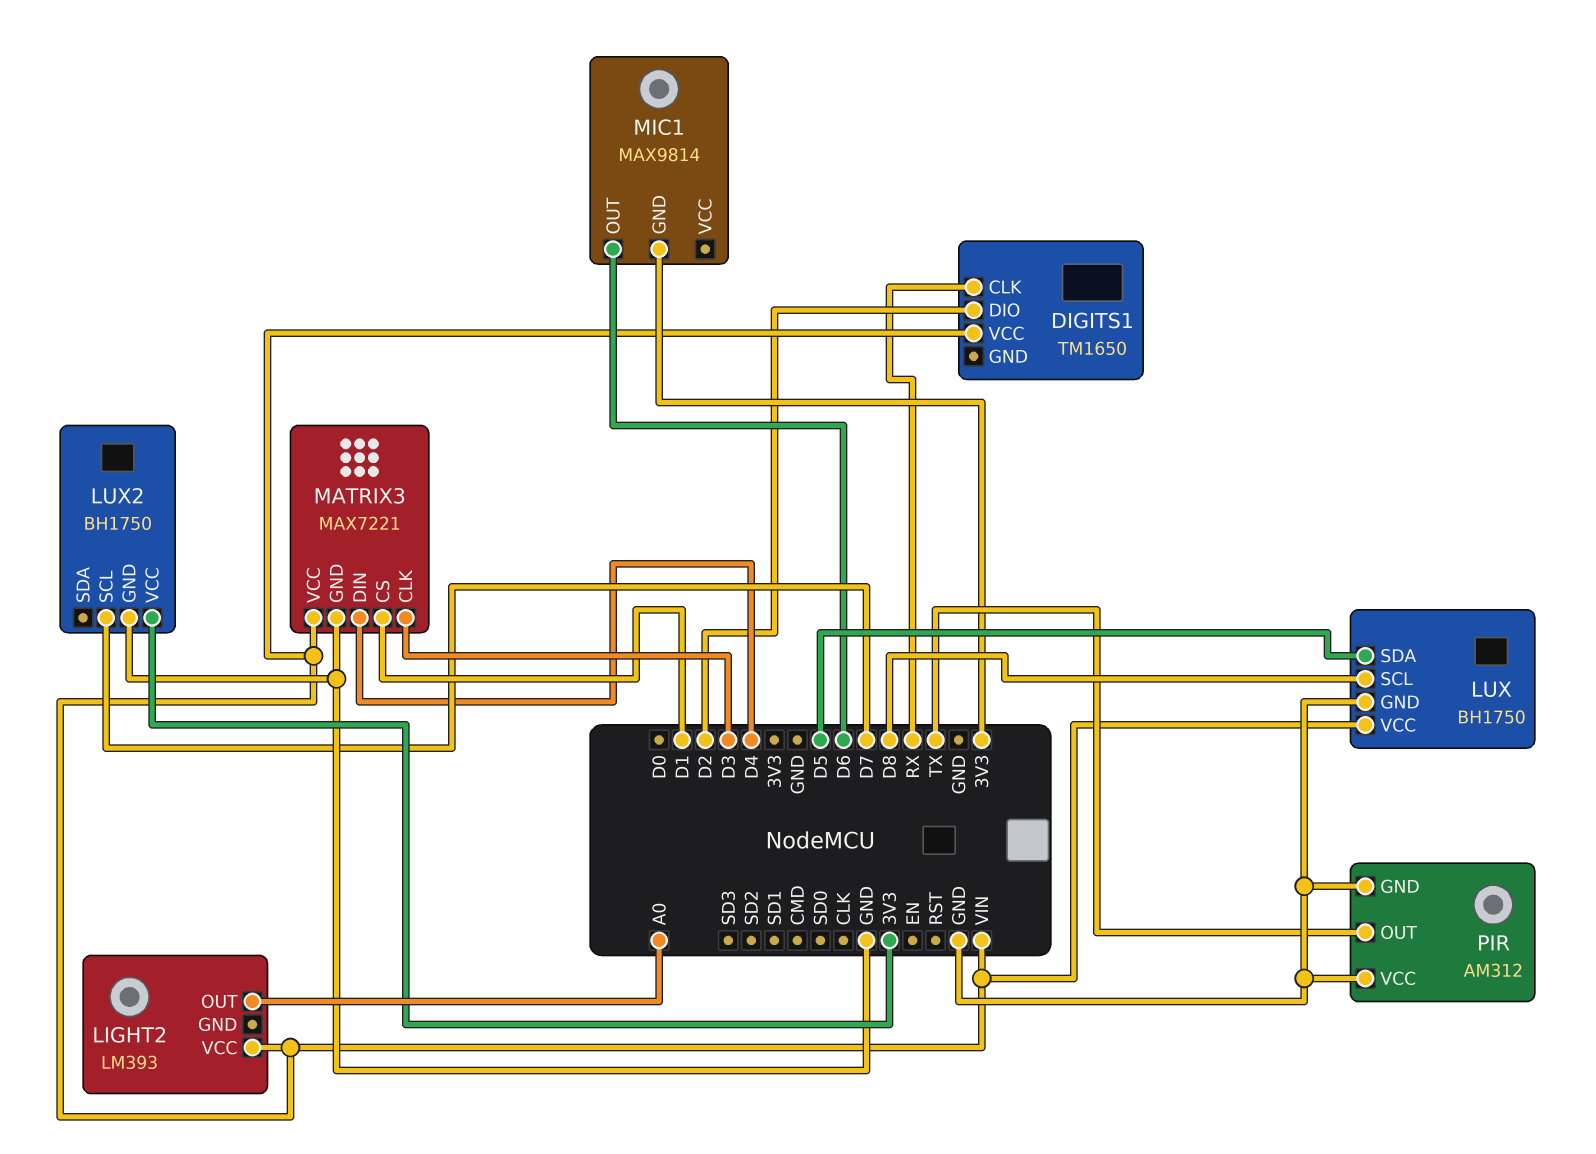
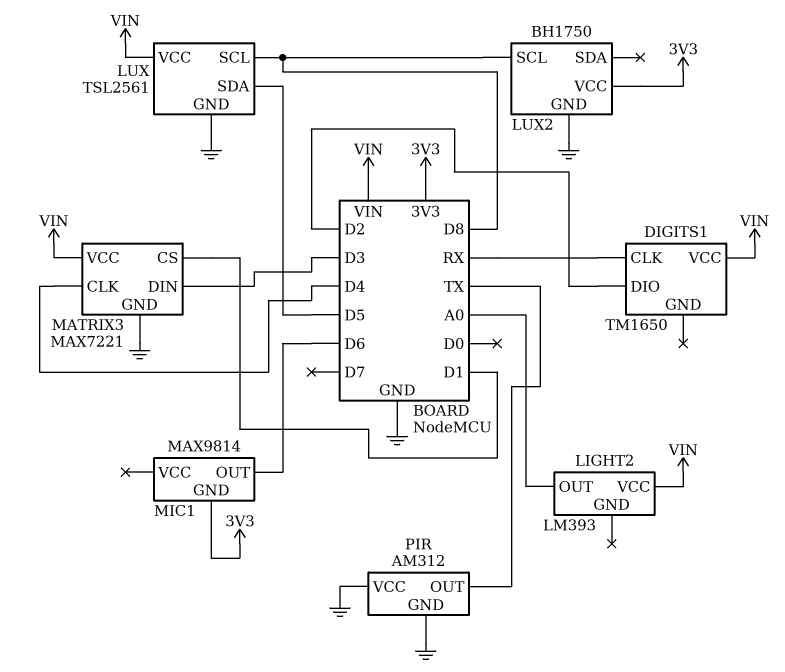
LUX: BH1750 -> TSL2561
LUX2 pin SCL: D7 -> D8
MATRIX3 pin CLK: D3 -> D4
MATRIX3 pin DIN: D4 -> D3

